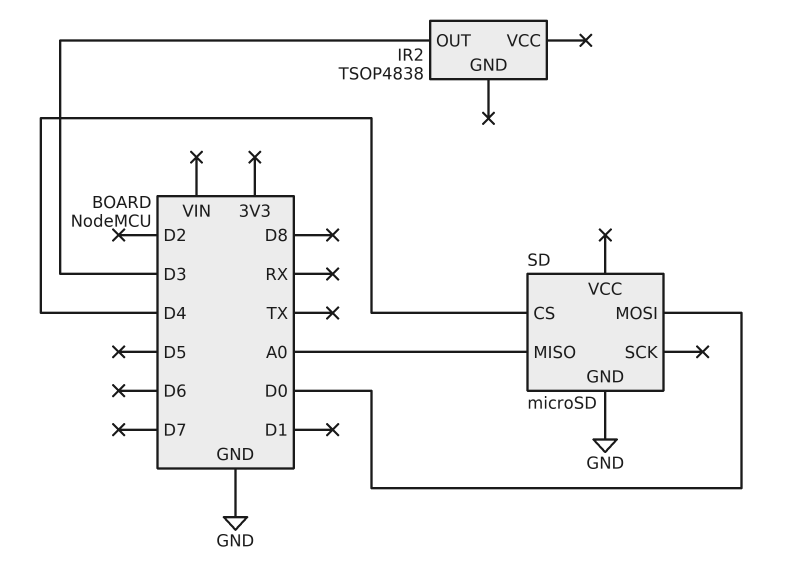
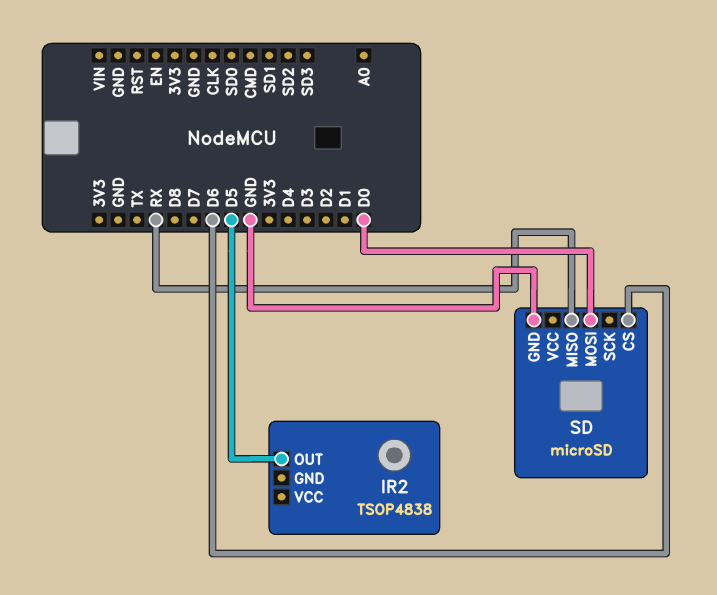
IR2 pin OUT: D3 -> D5
SD pin CS: D4 -> D6
SD pin MISO: A0 -> RX

